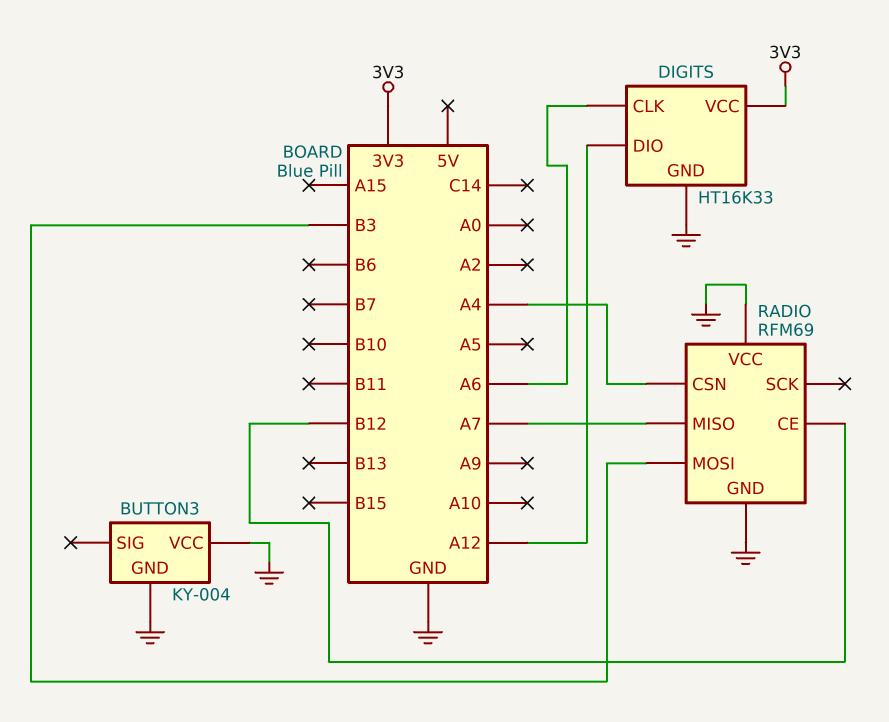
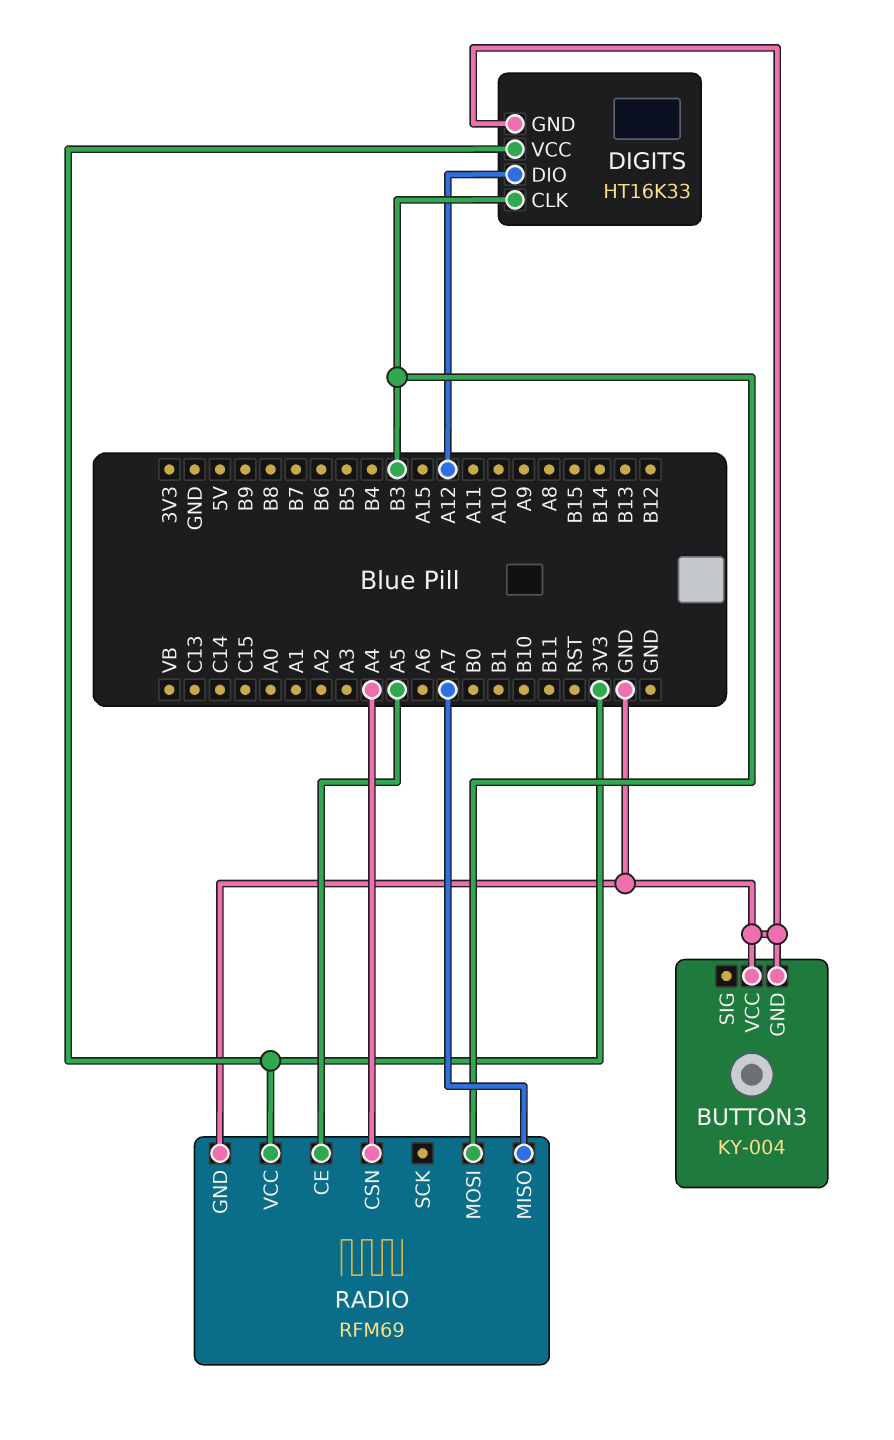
DIGITS pin CLK: A6 -> B3
RADIO pin CE: B12 -> A5
RADIO pin VCC: GND -> 3V3

